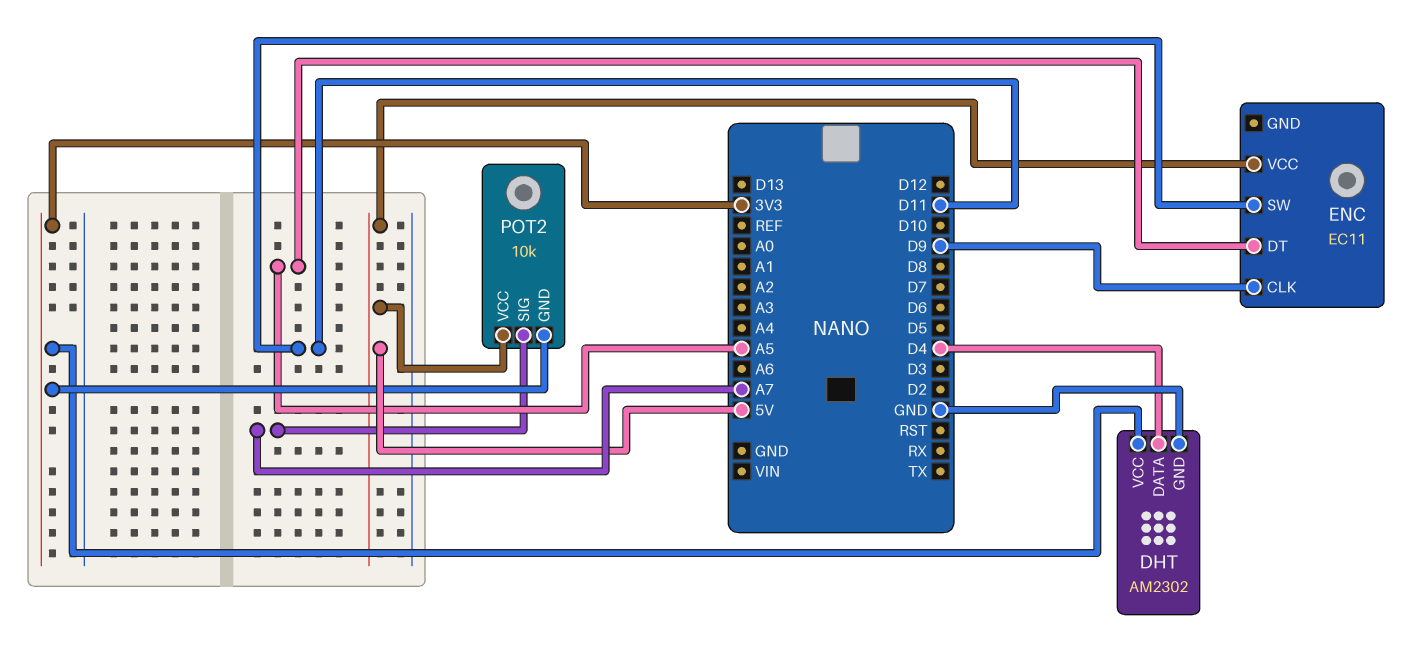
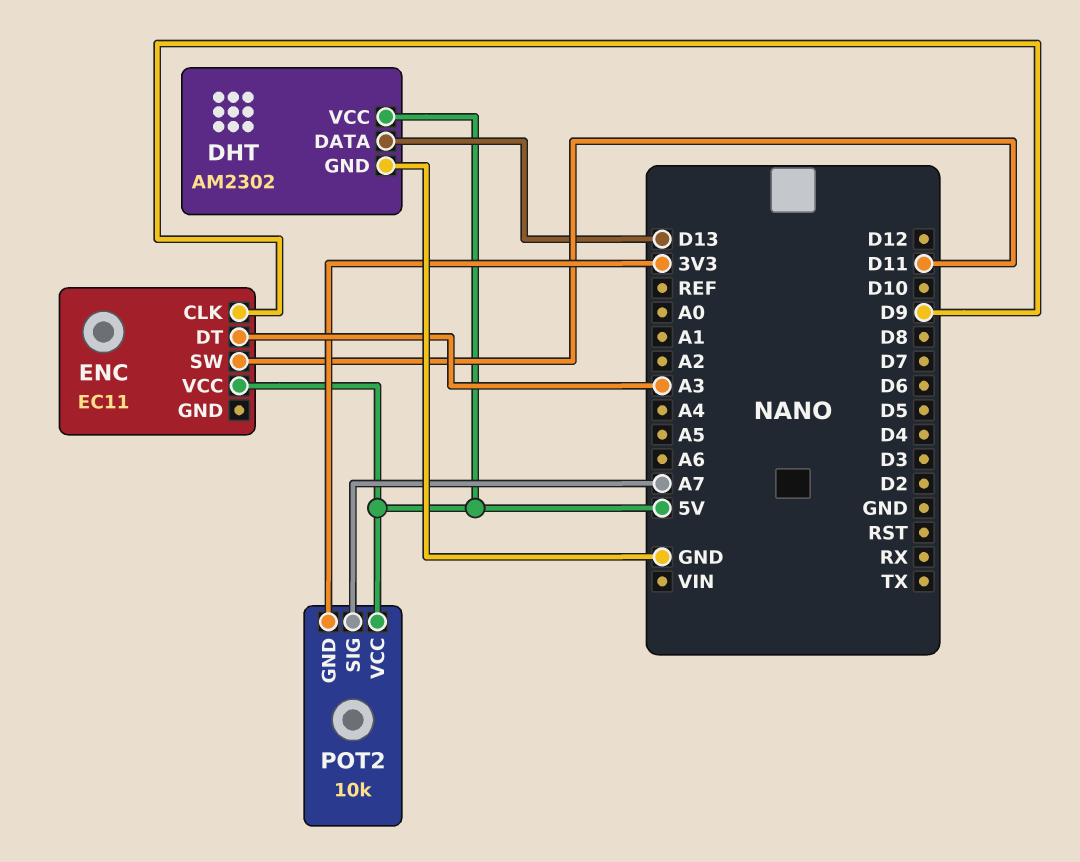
DHT pin DATA: D4 -> D13
DHT pin VCC: 3V3 -> 5V
ENC pin DT: A5 -> A3

